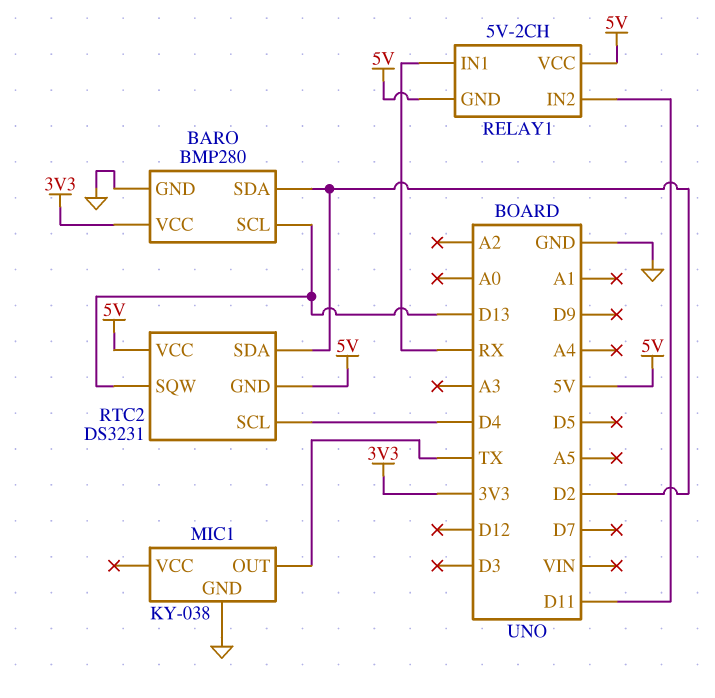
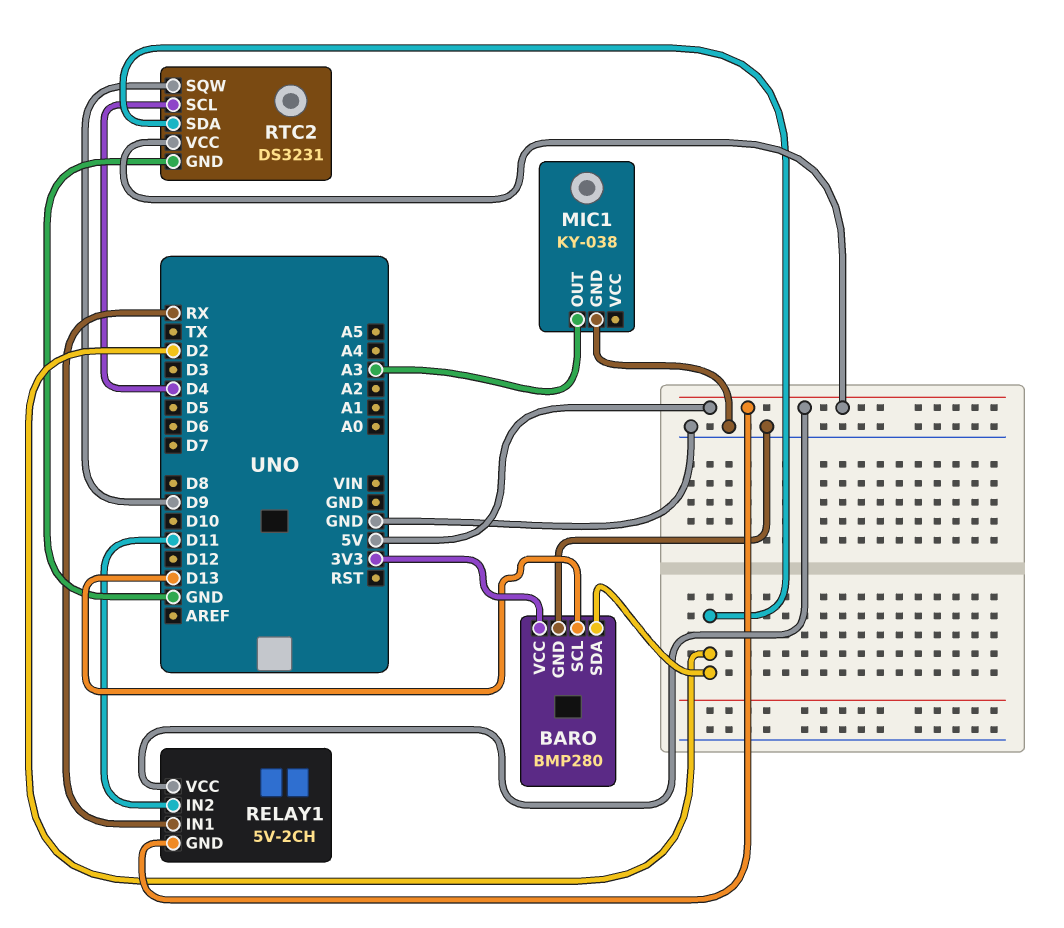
MIC1 pin OUT: TX -> A3
RTC2 pin GND: 5V -> GND
RTC2 pin SQW: D13 -> D9

